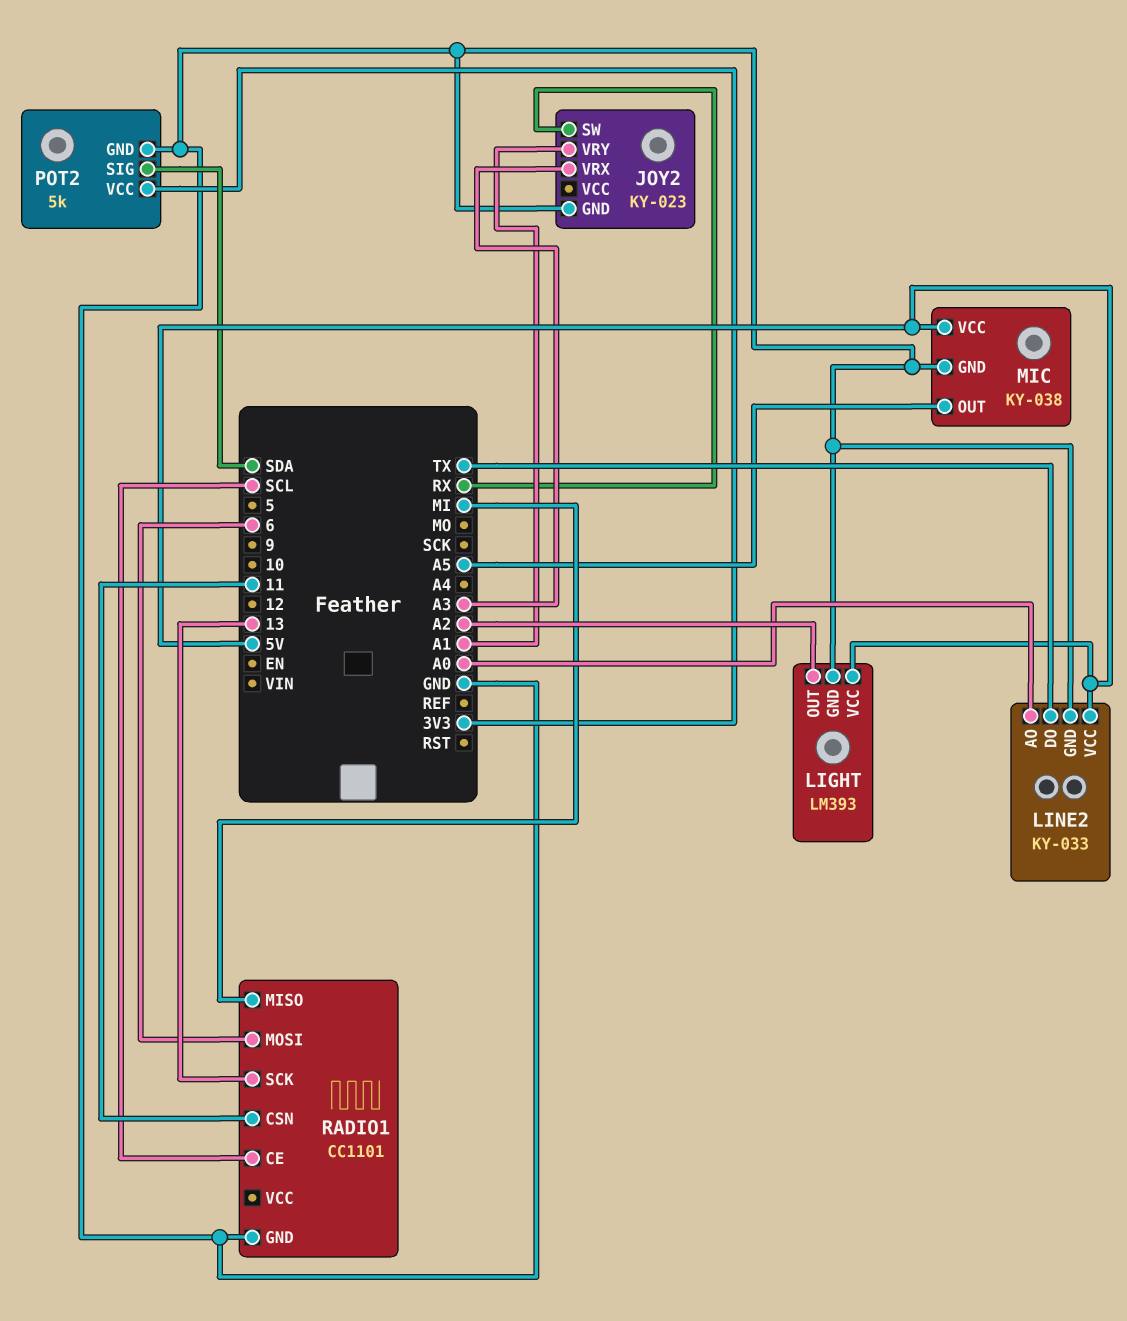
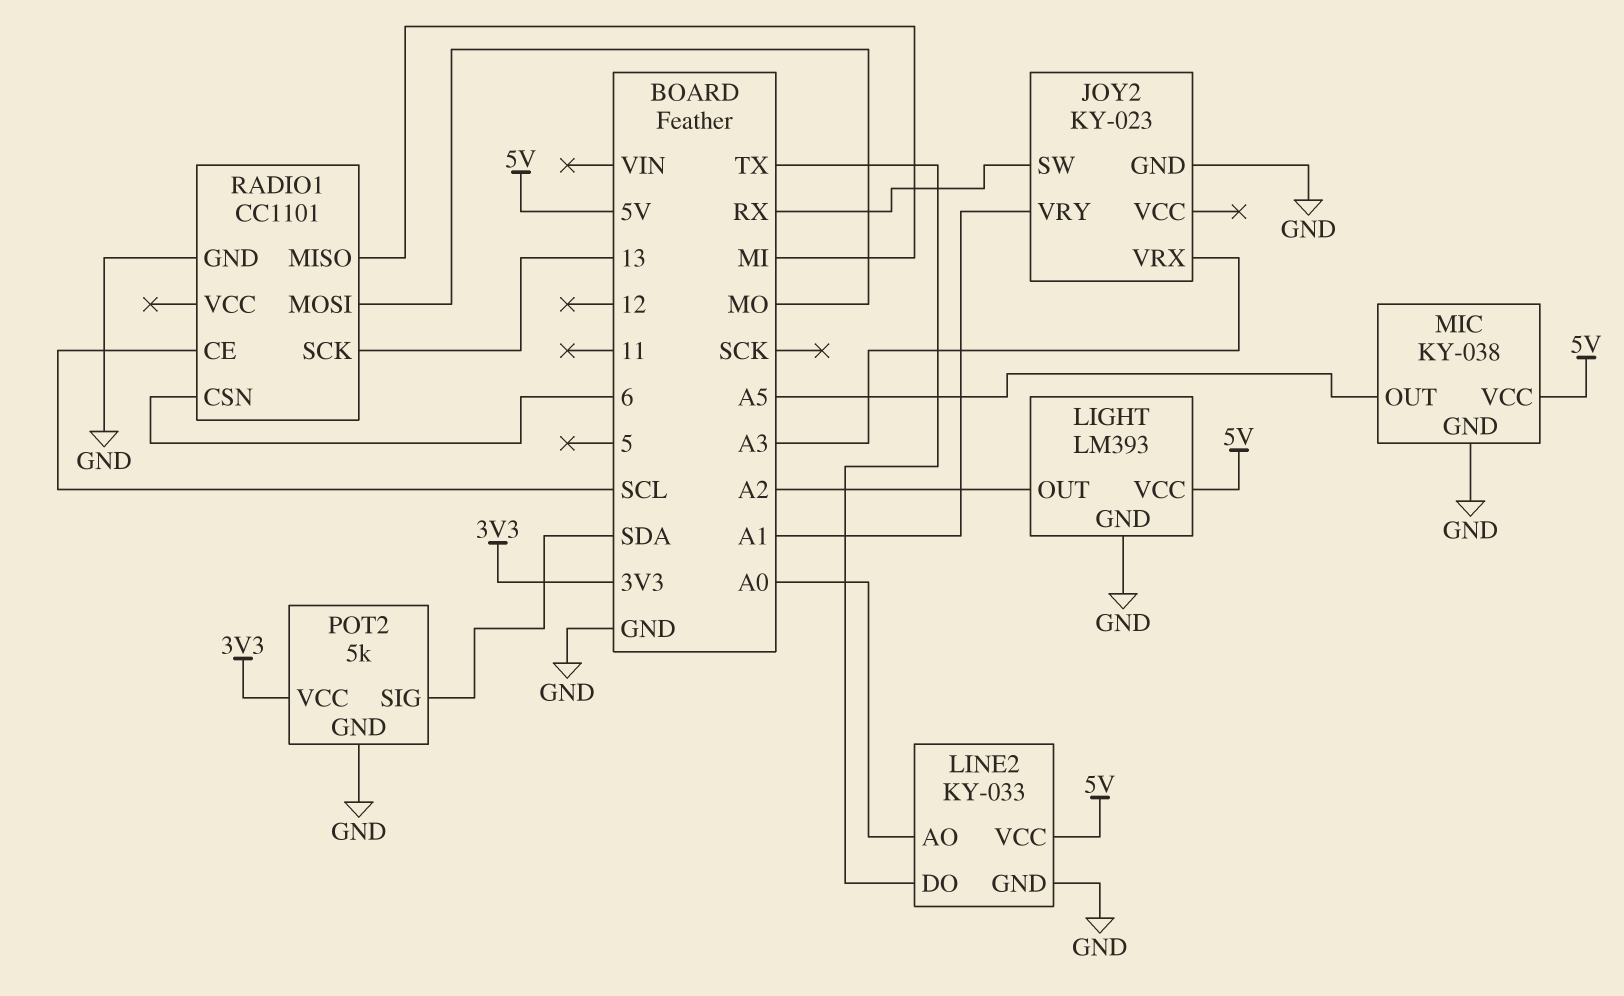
RADIO1 pin CSN: 11 -> 6
RADIO1 pin MOSI: 6 -> MO

